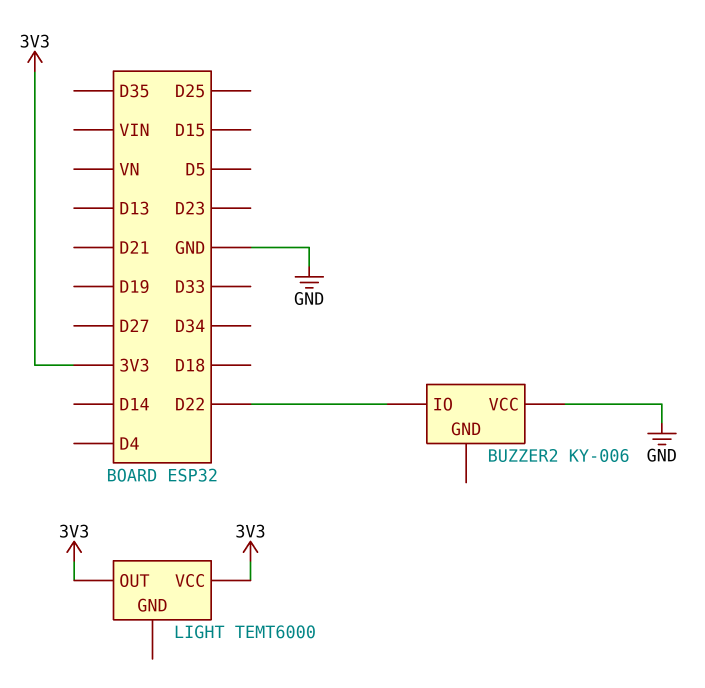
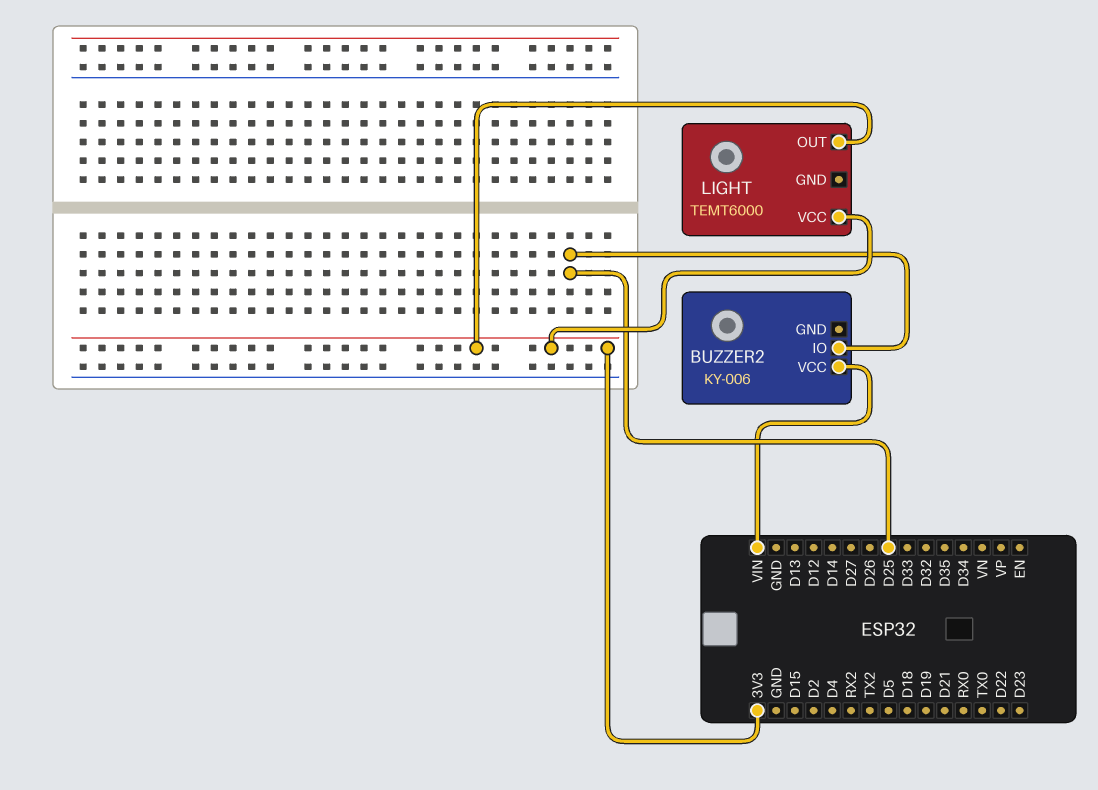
BUZZER2 pin IO: D22 -> D25
BUZZER2 pin VCC: GND -> VIN

